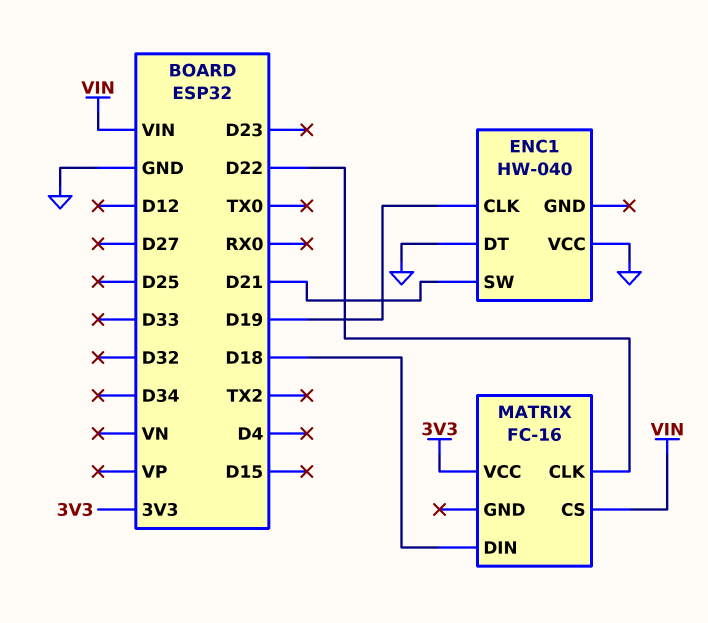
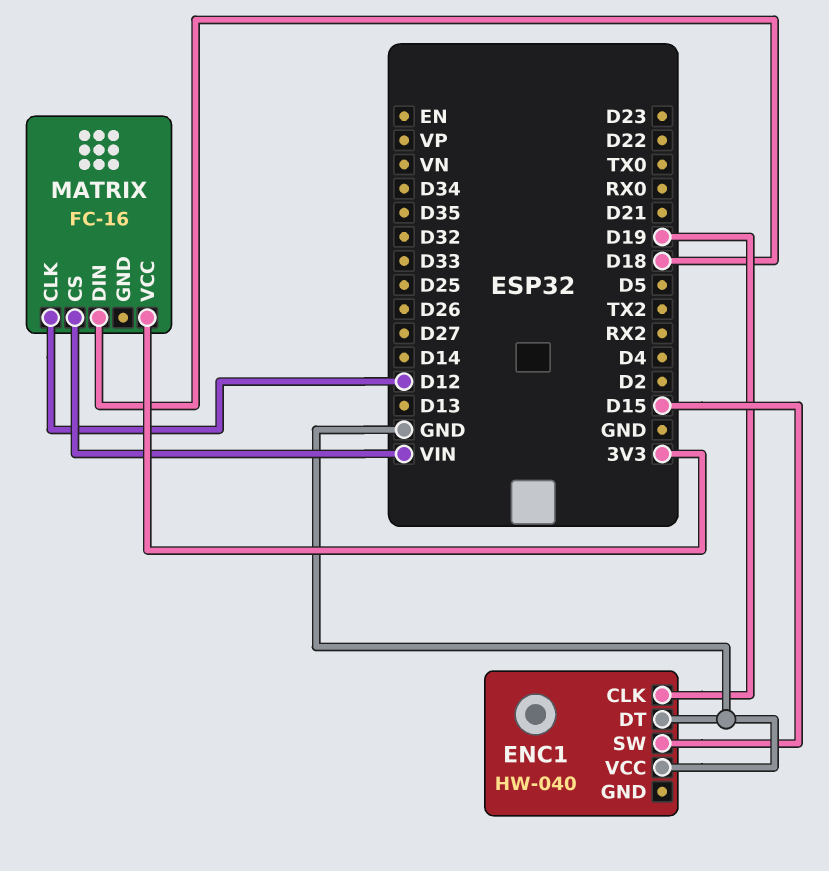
ENC1 pin SW: D21 -> D15
MATRIX pin CLK: D22 -> D12

